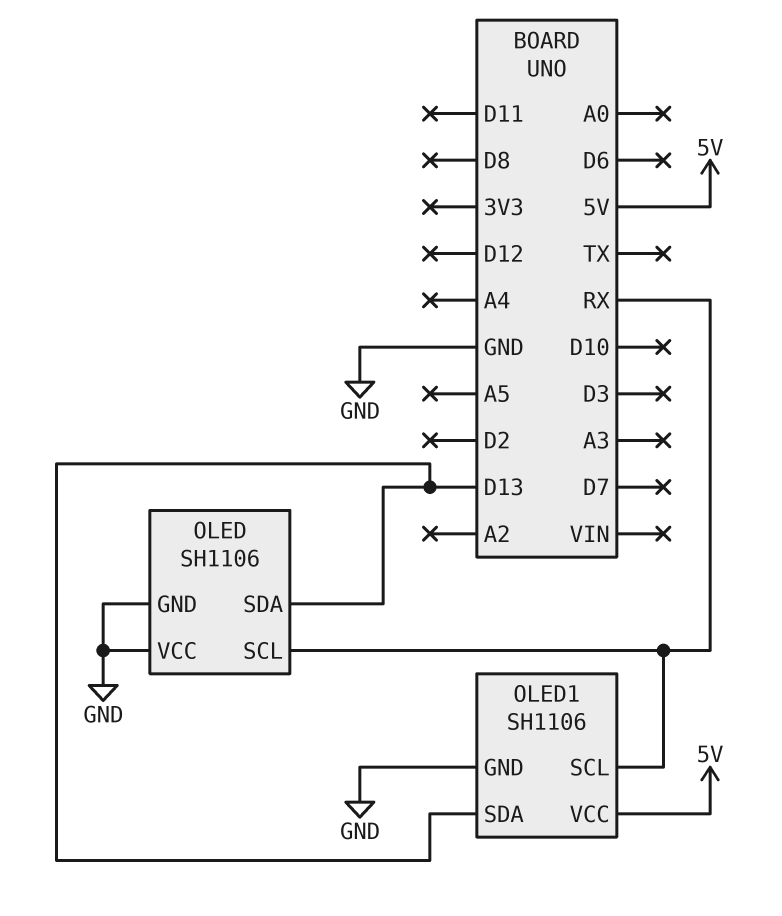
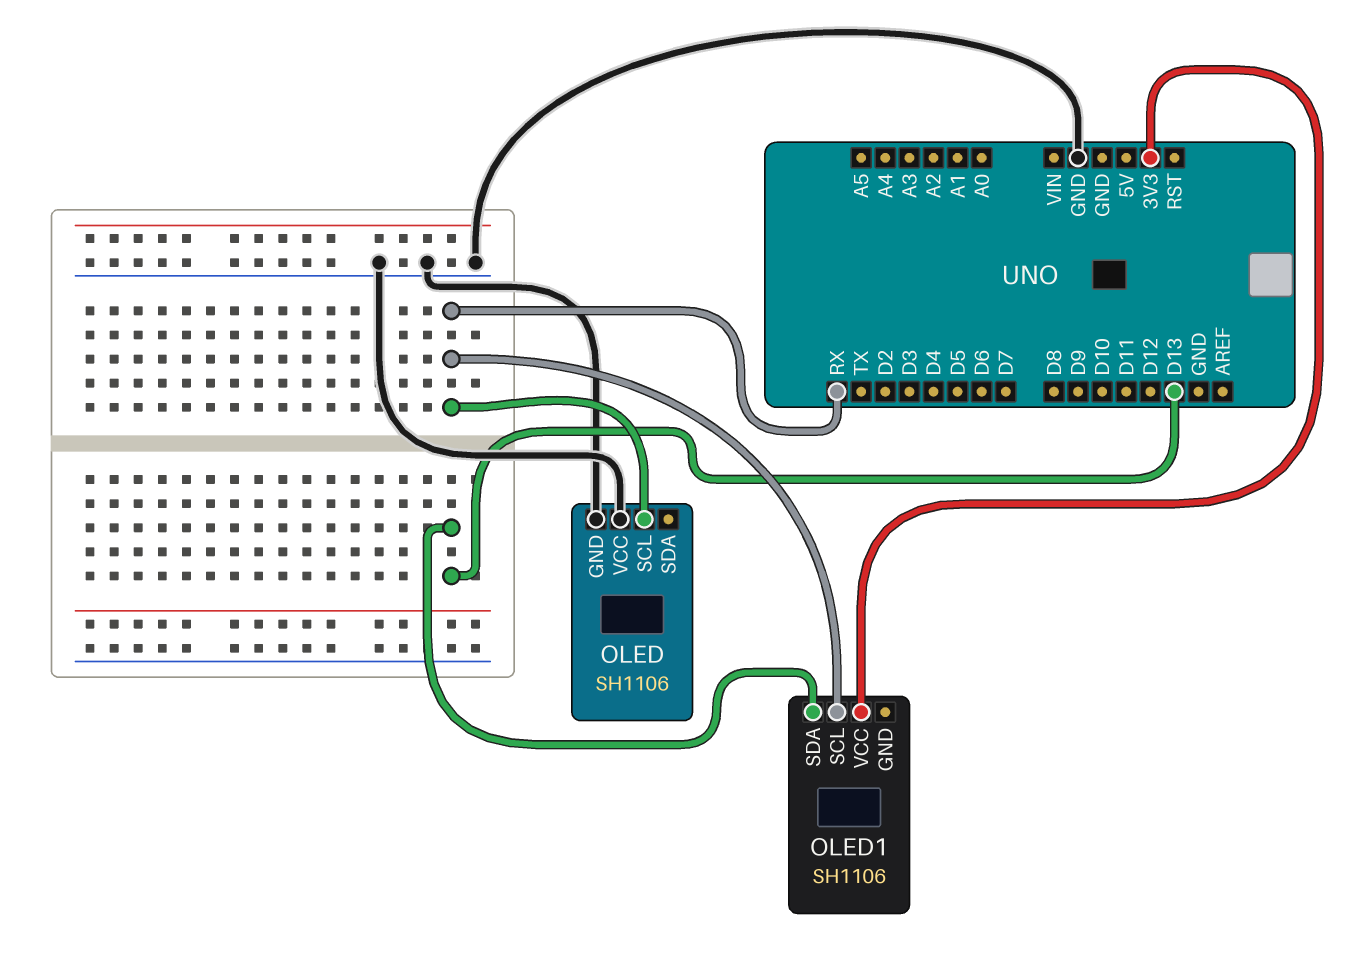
OLED pin SDA: D13 -> none
OLED1 pin GND: GND -> none
OLED1 pin VCC: 5V -> 3V3

